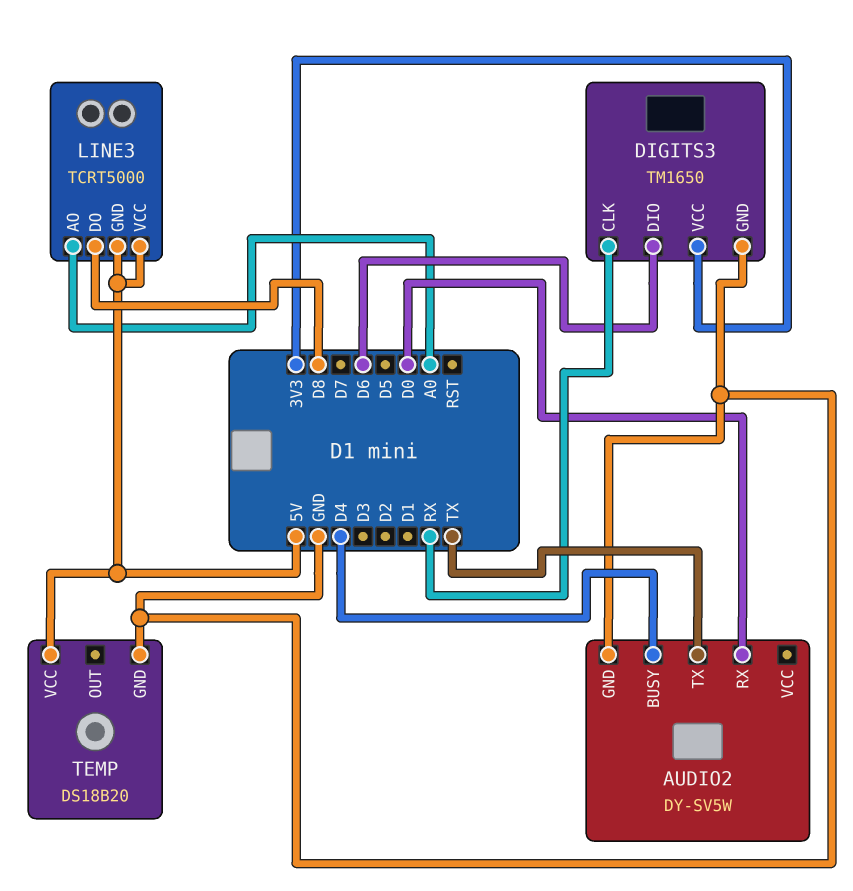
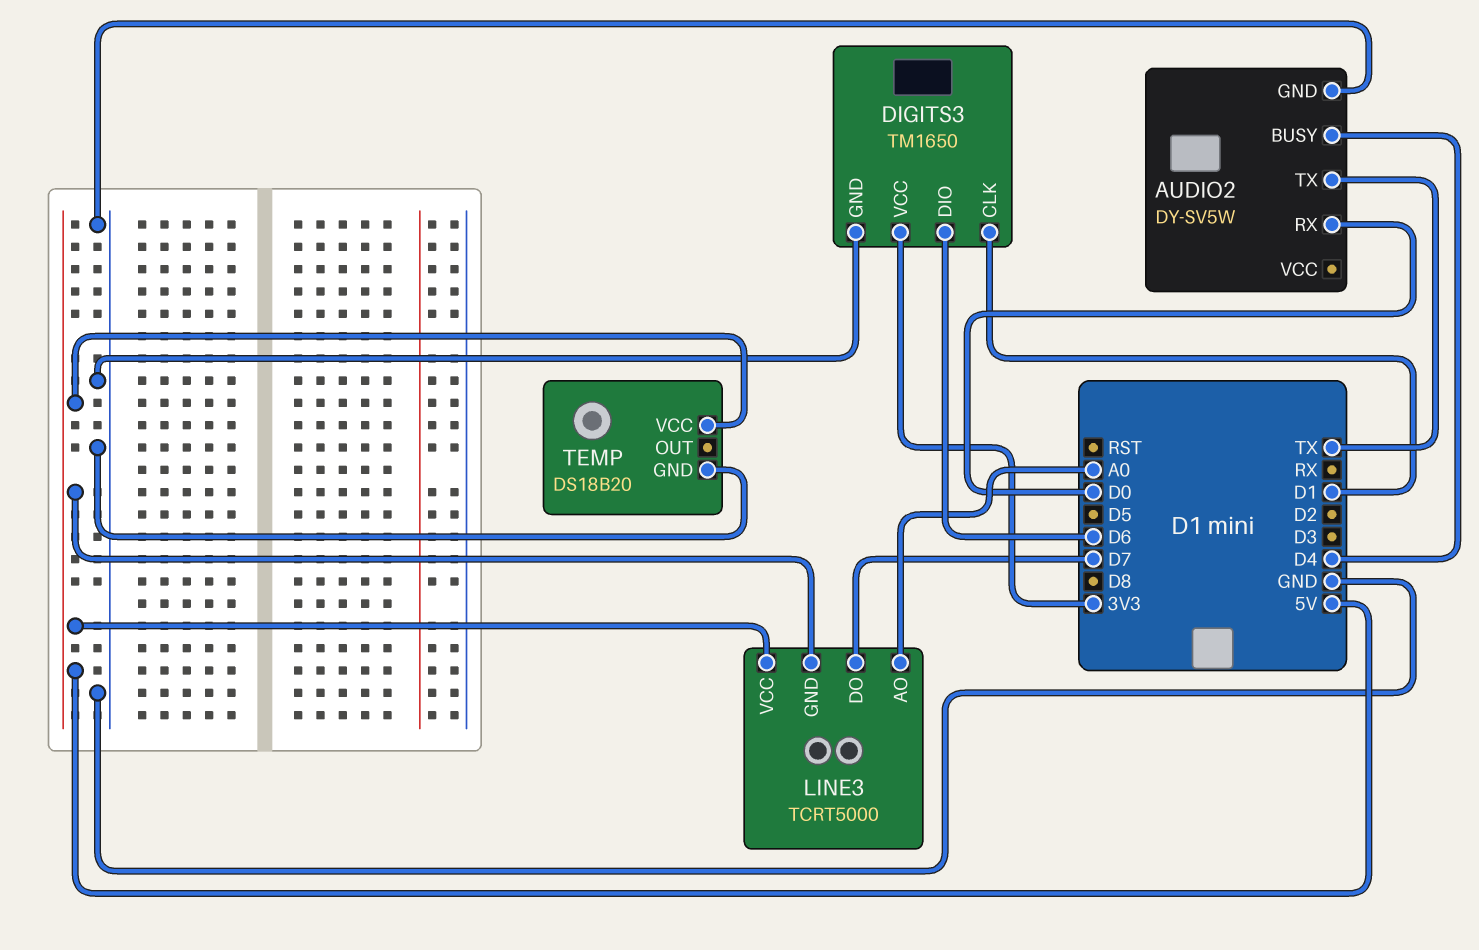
DIGITS3 pin CLK: RX -> D1
LINE3 pin DO: D8 -> D7

